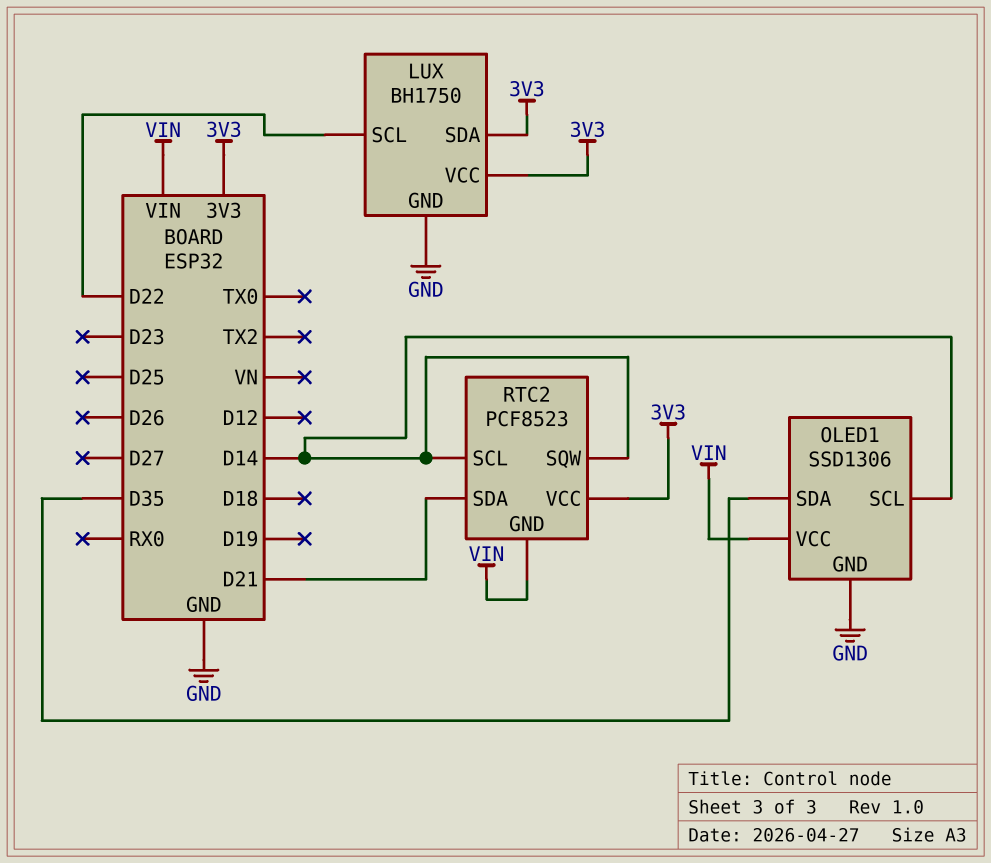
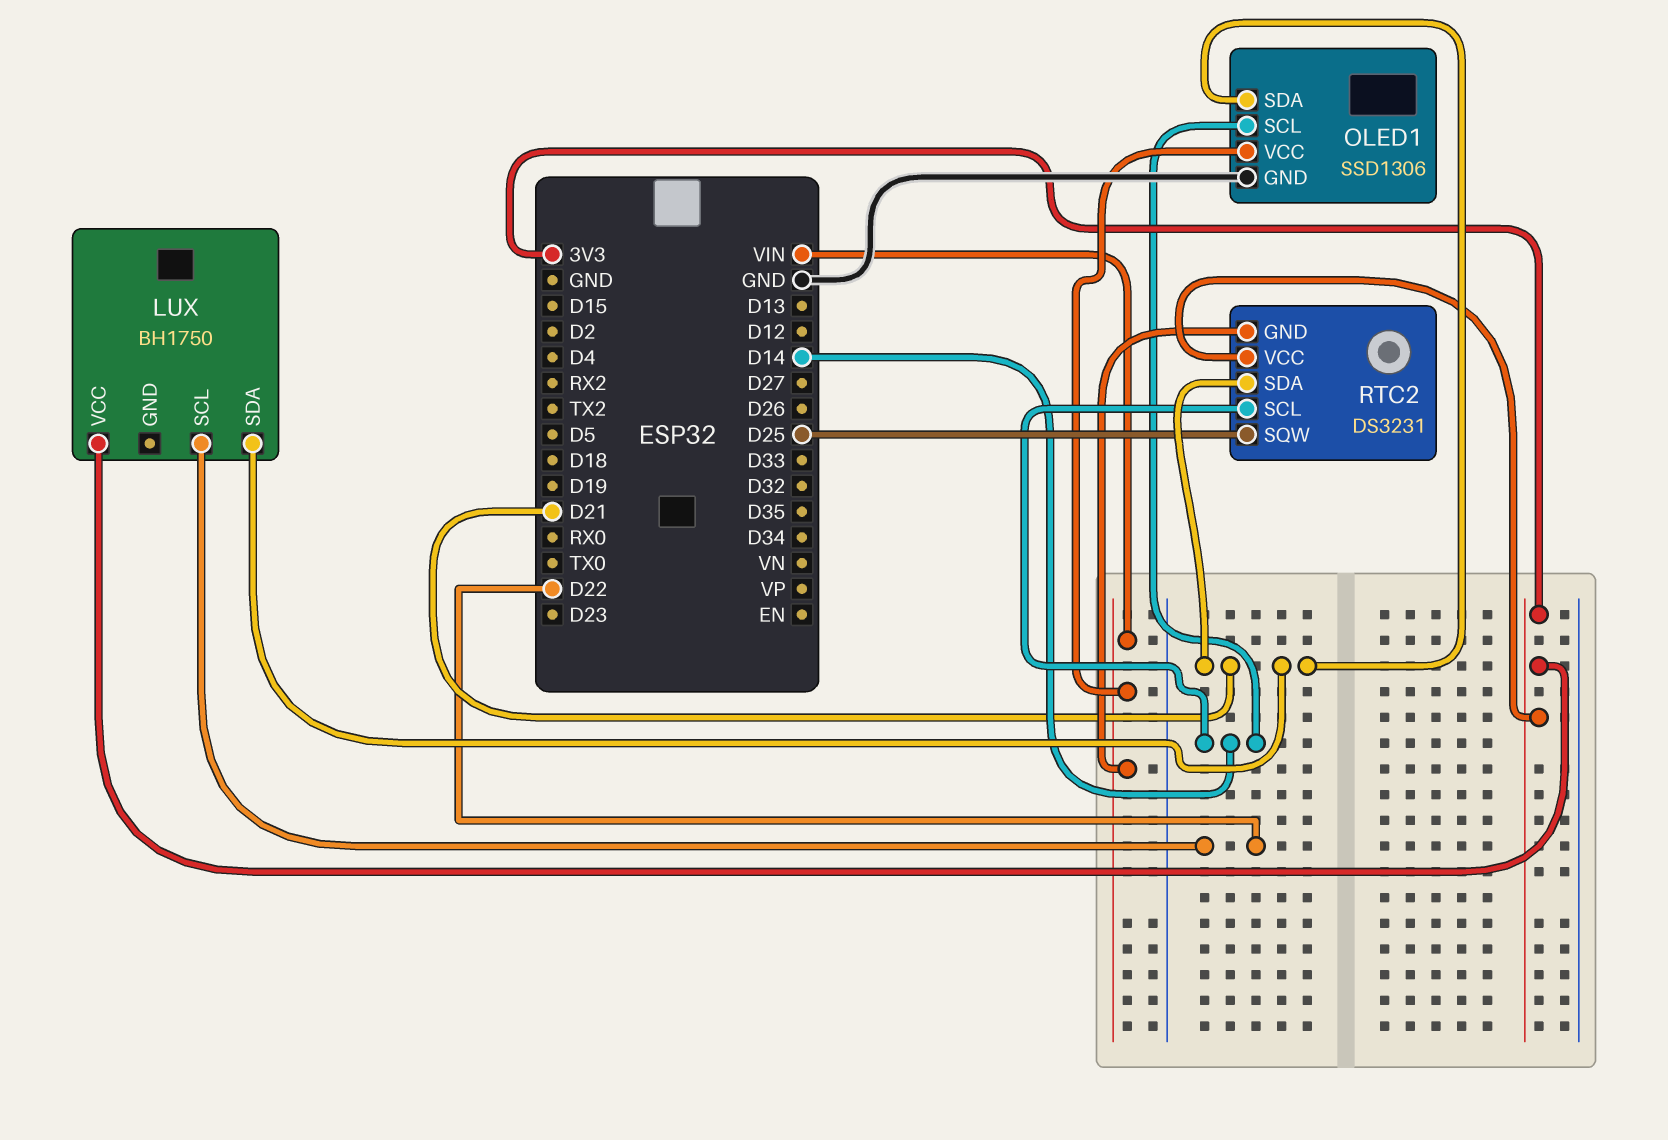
LUX pin GND: GND -> none
LUX pin SDA: 3V3 -> D21
OLED1 pin SDA: D35 -> D21
RTC2: PCF8523 -> DS3231
RTC2 pin SQW: D14 -> D25

